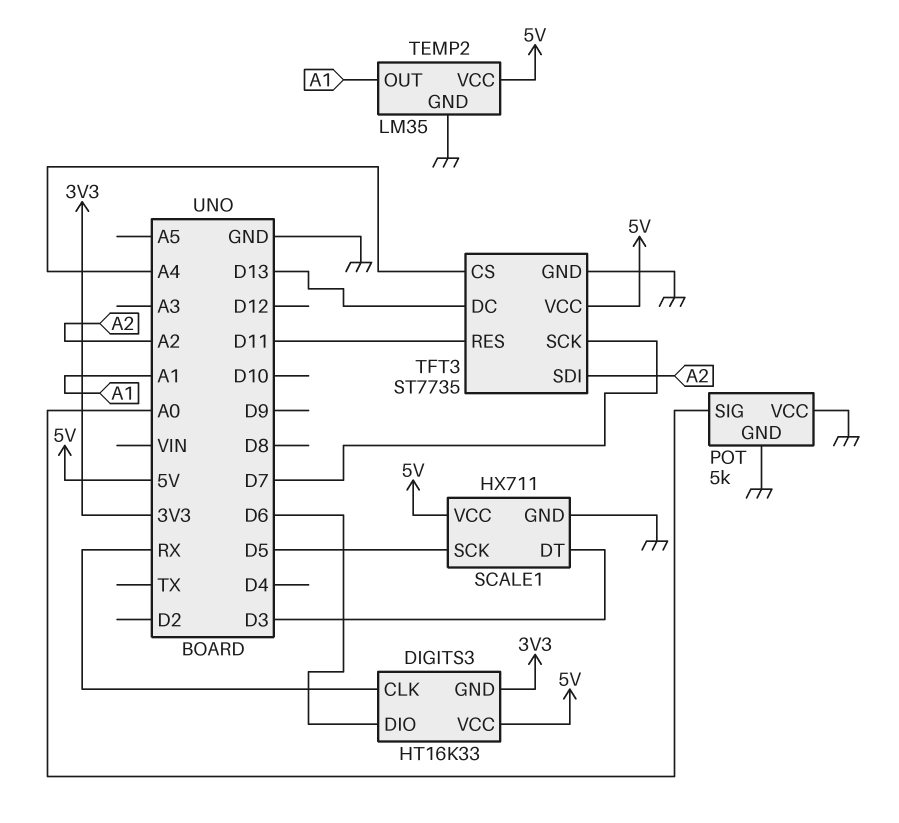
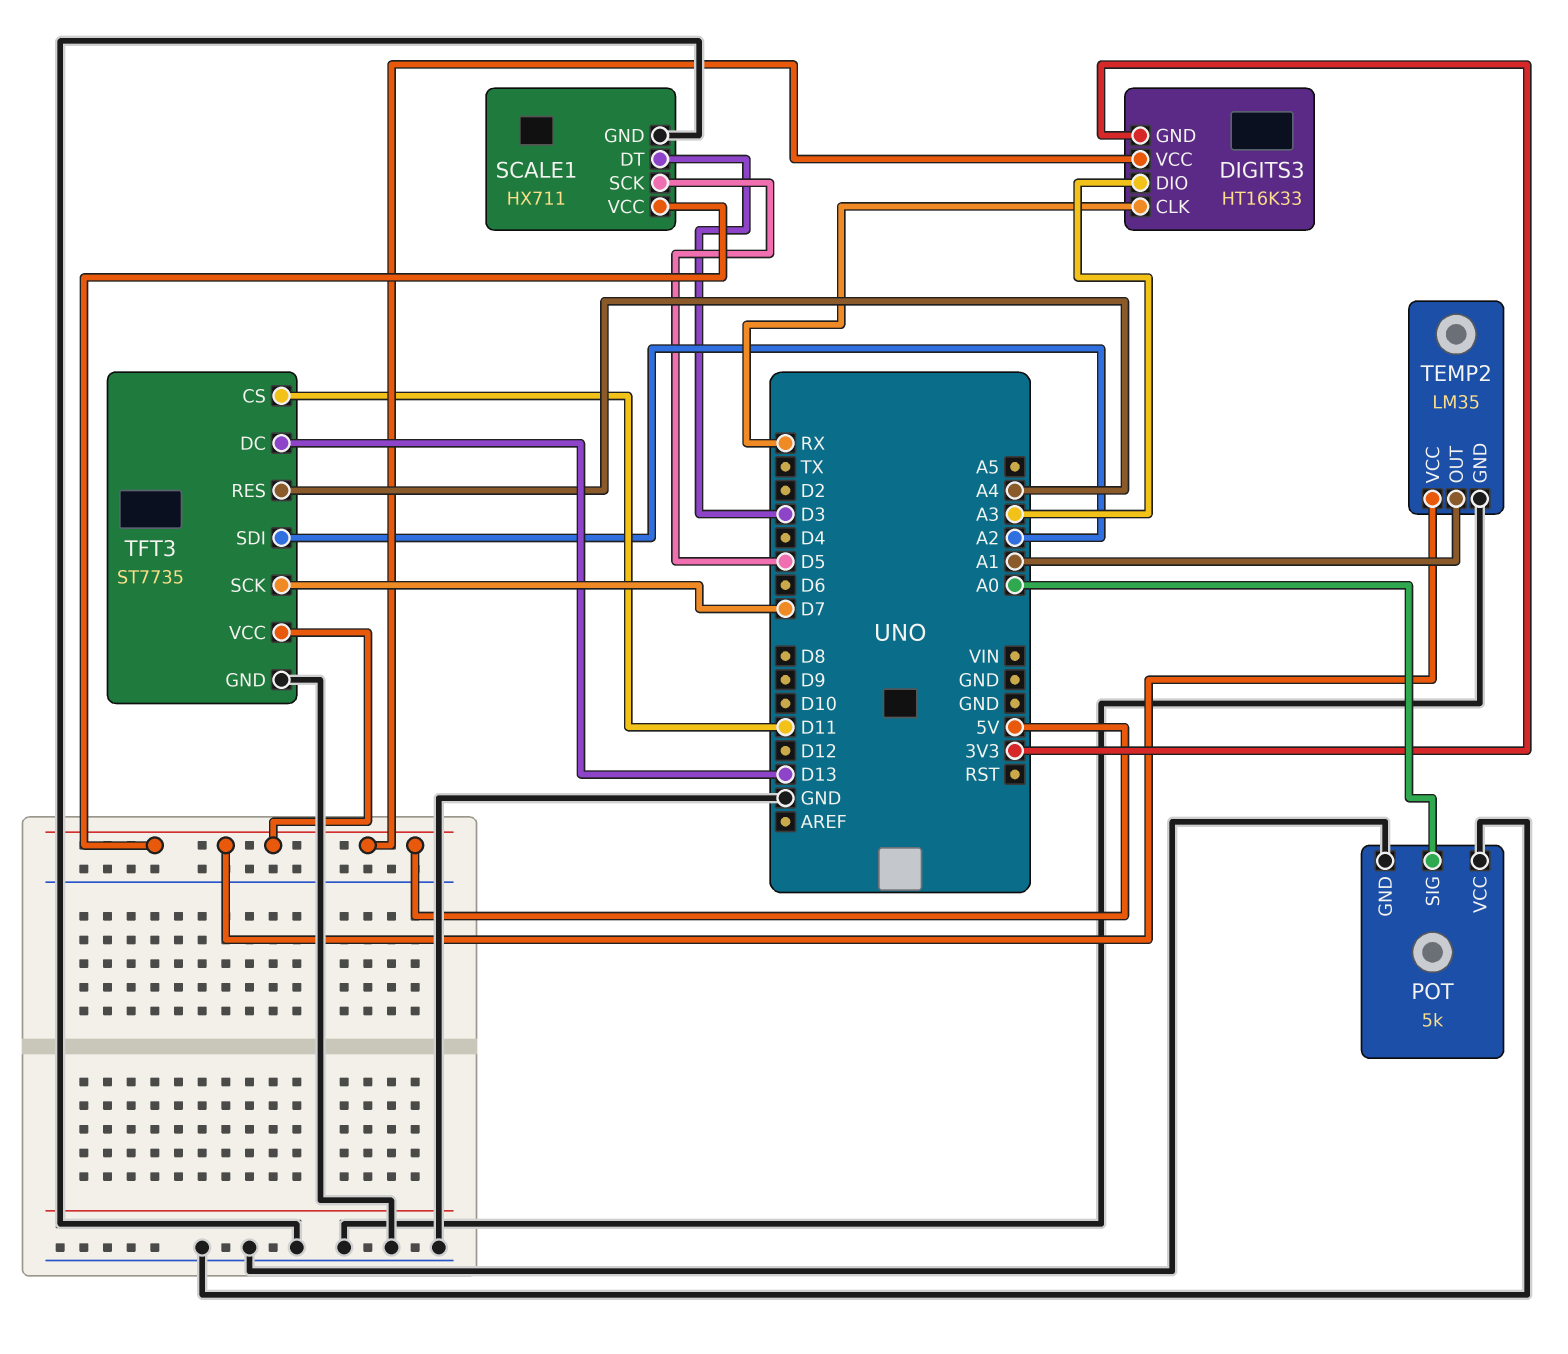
DIGITS3 pin DIO: D6 -> A3
TFT3 pin CS: A4 -> D11
TFT3 pin RES: D11 -> A4

